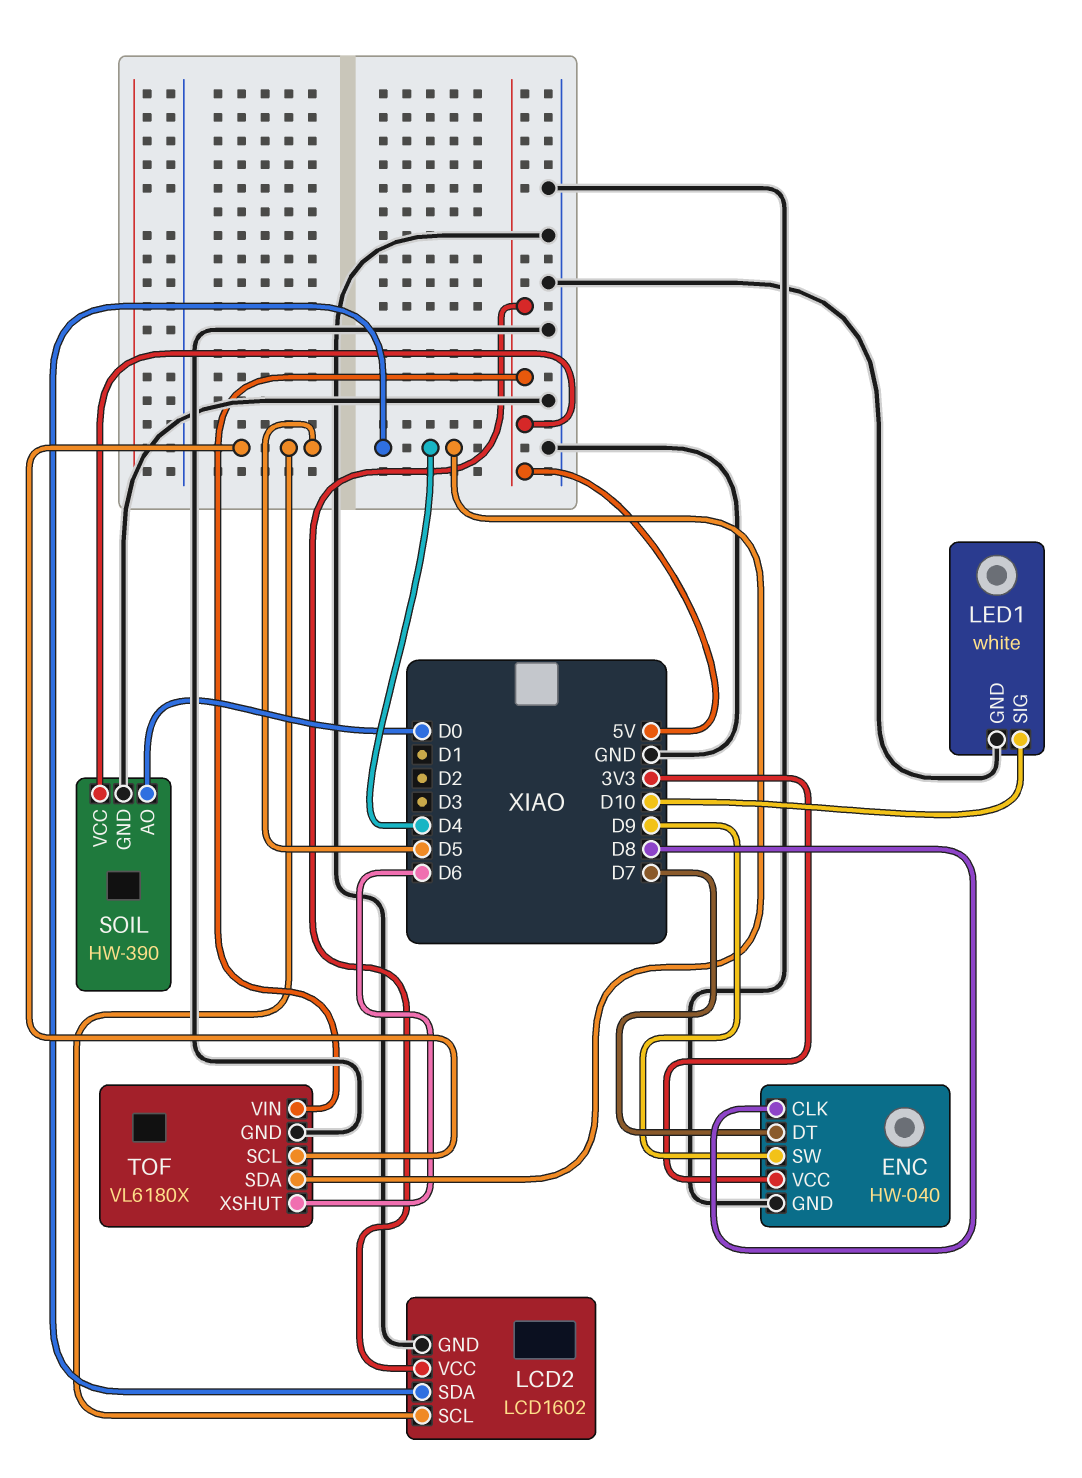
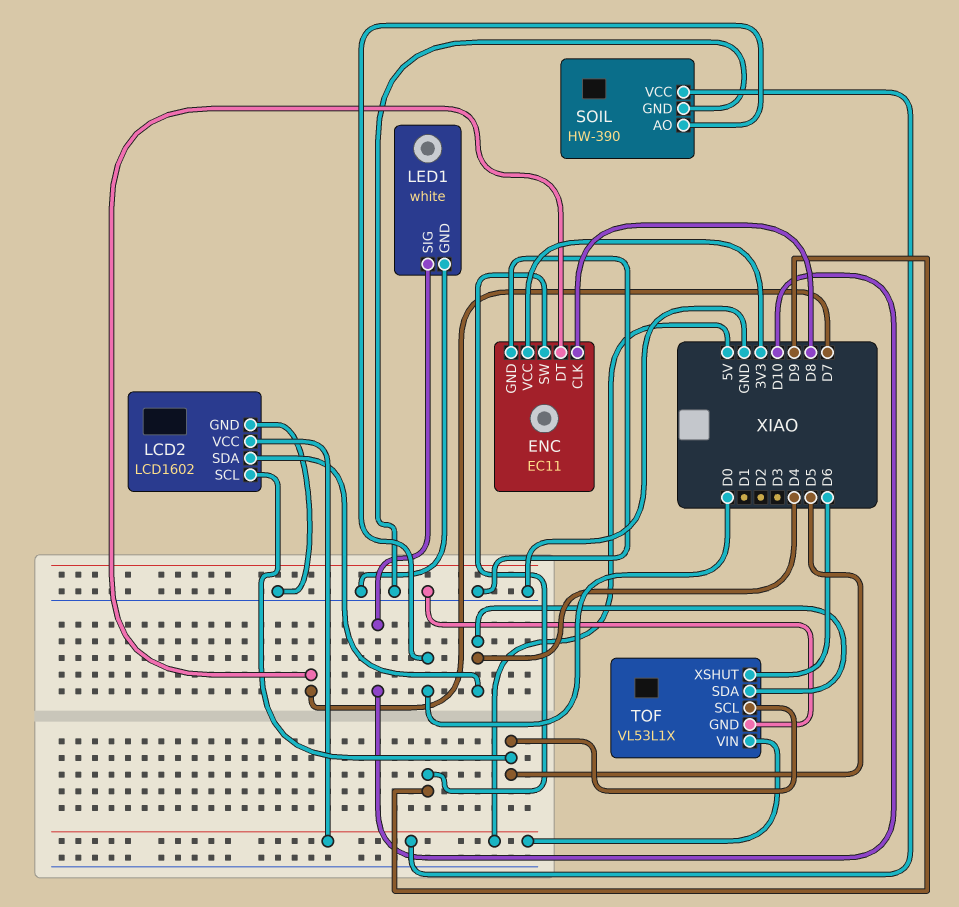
ENC: HW-040 -> EC11
TOF: VL6180X -> VL53L1X

